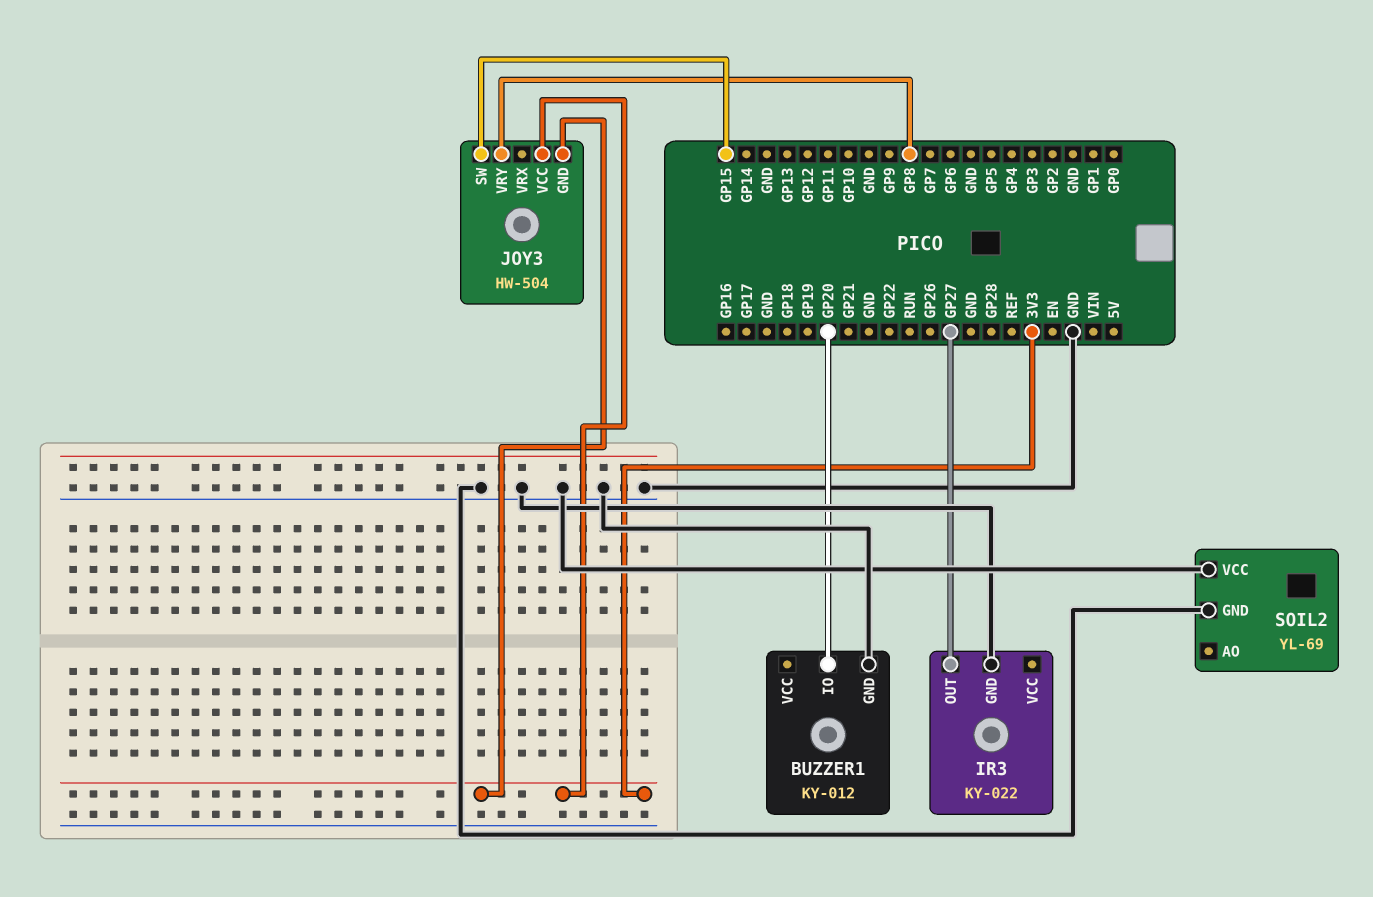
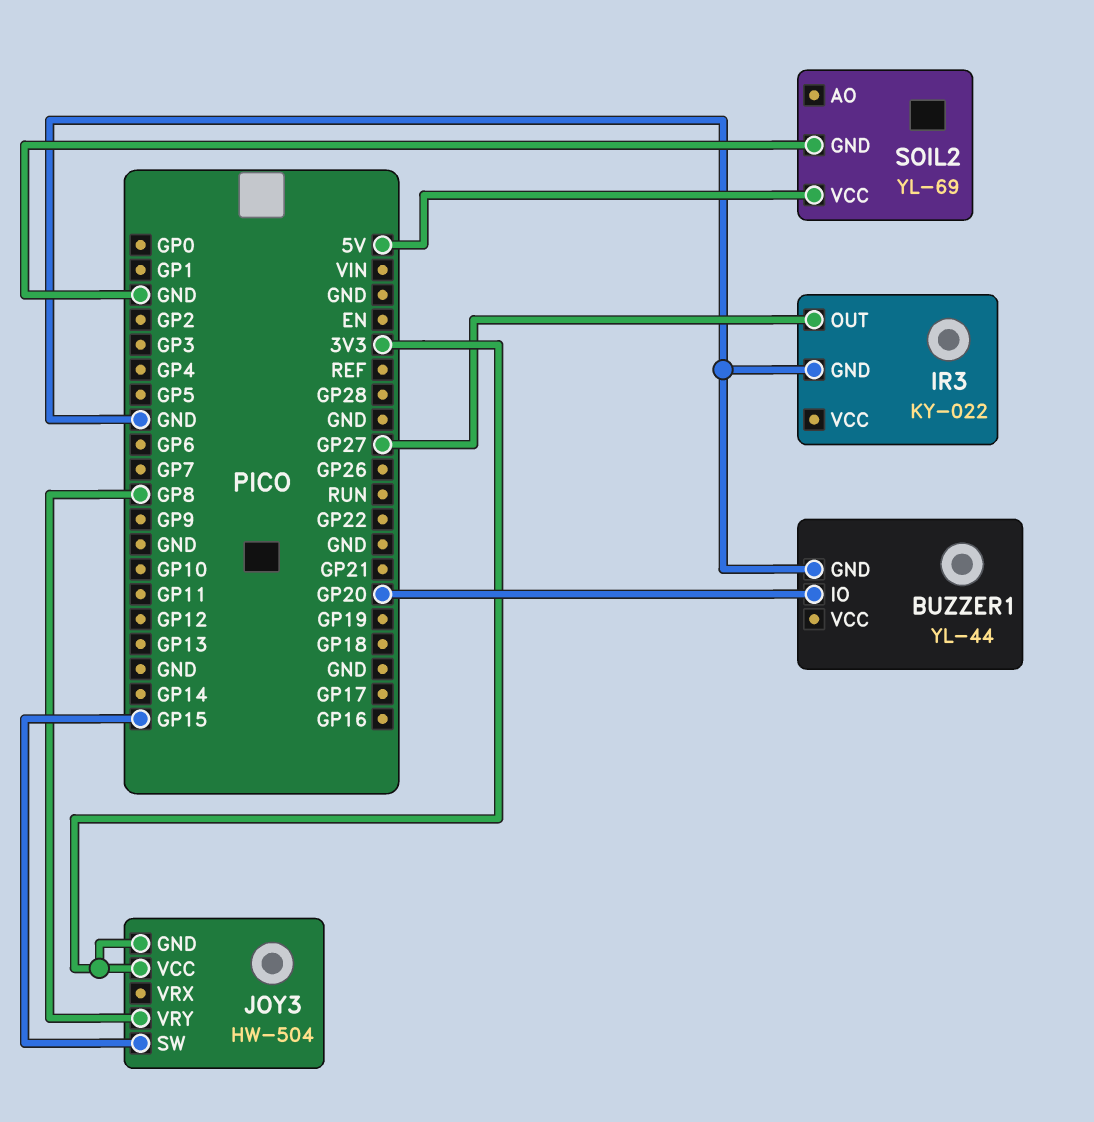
BUZZER1: KY-012 -> YL-44
SOIL2 pin VCC: GND -> 5V

